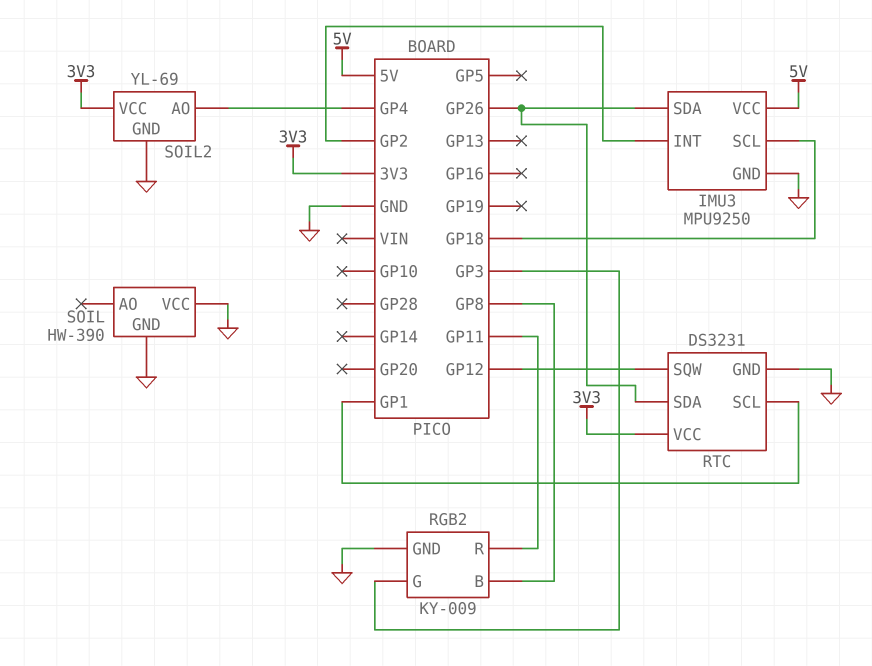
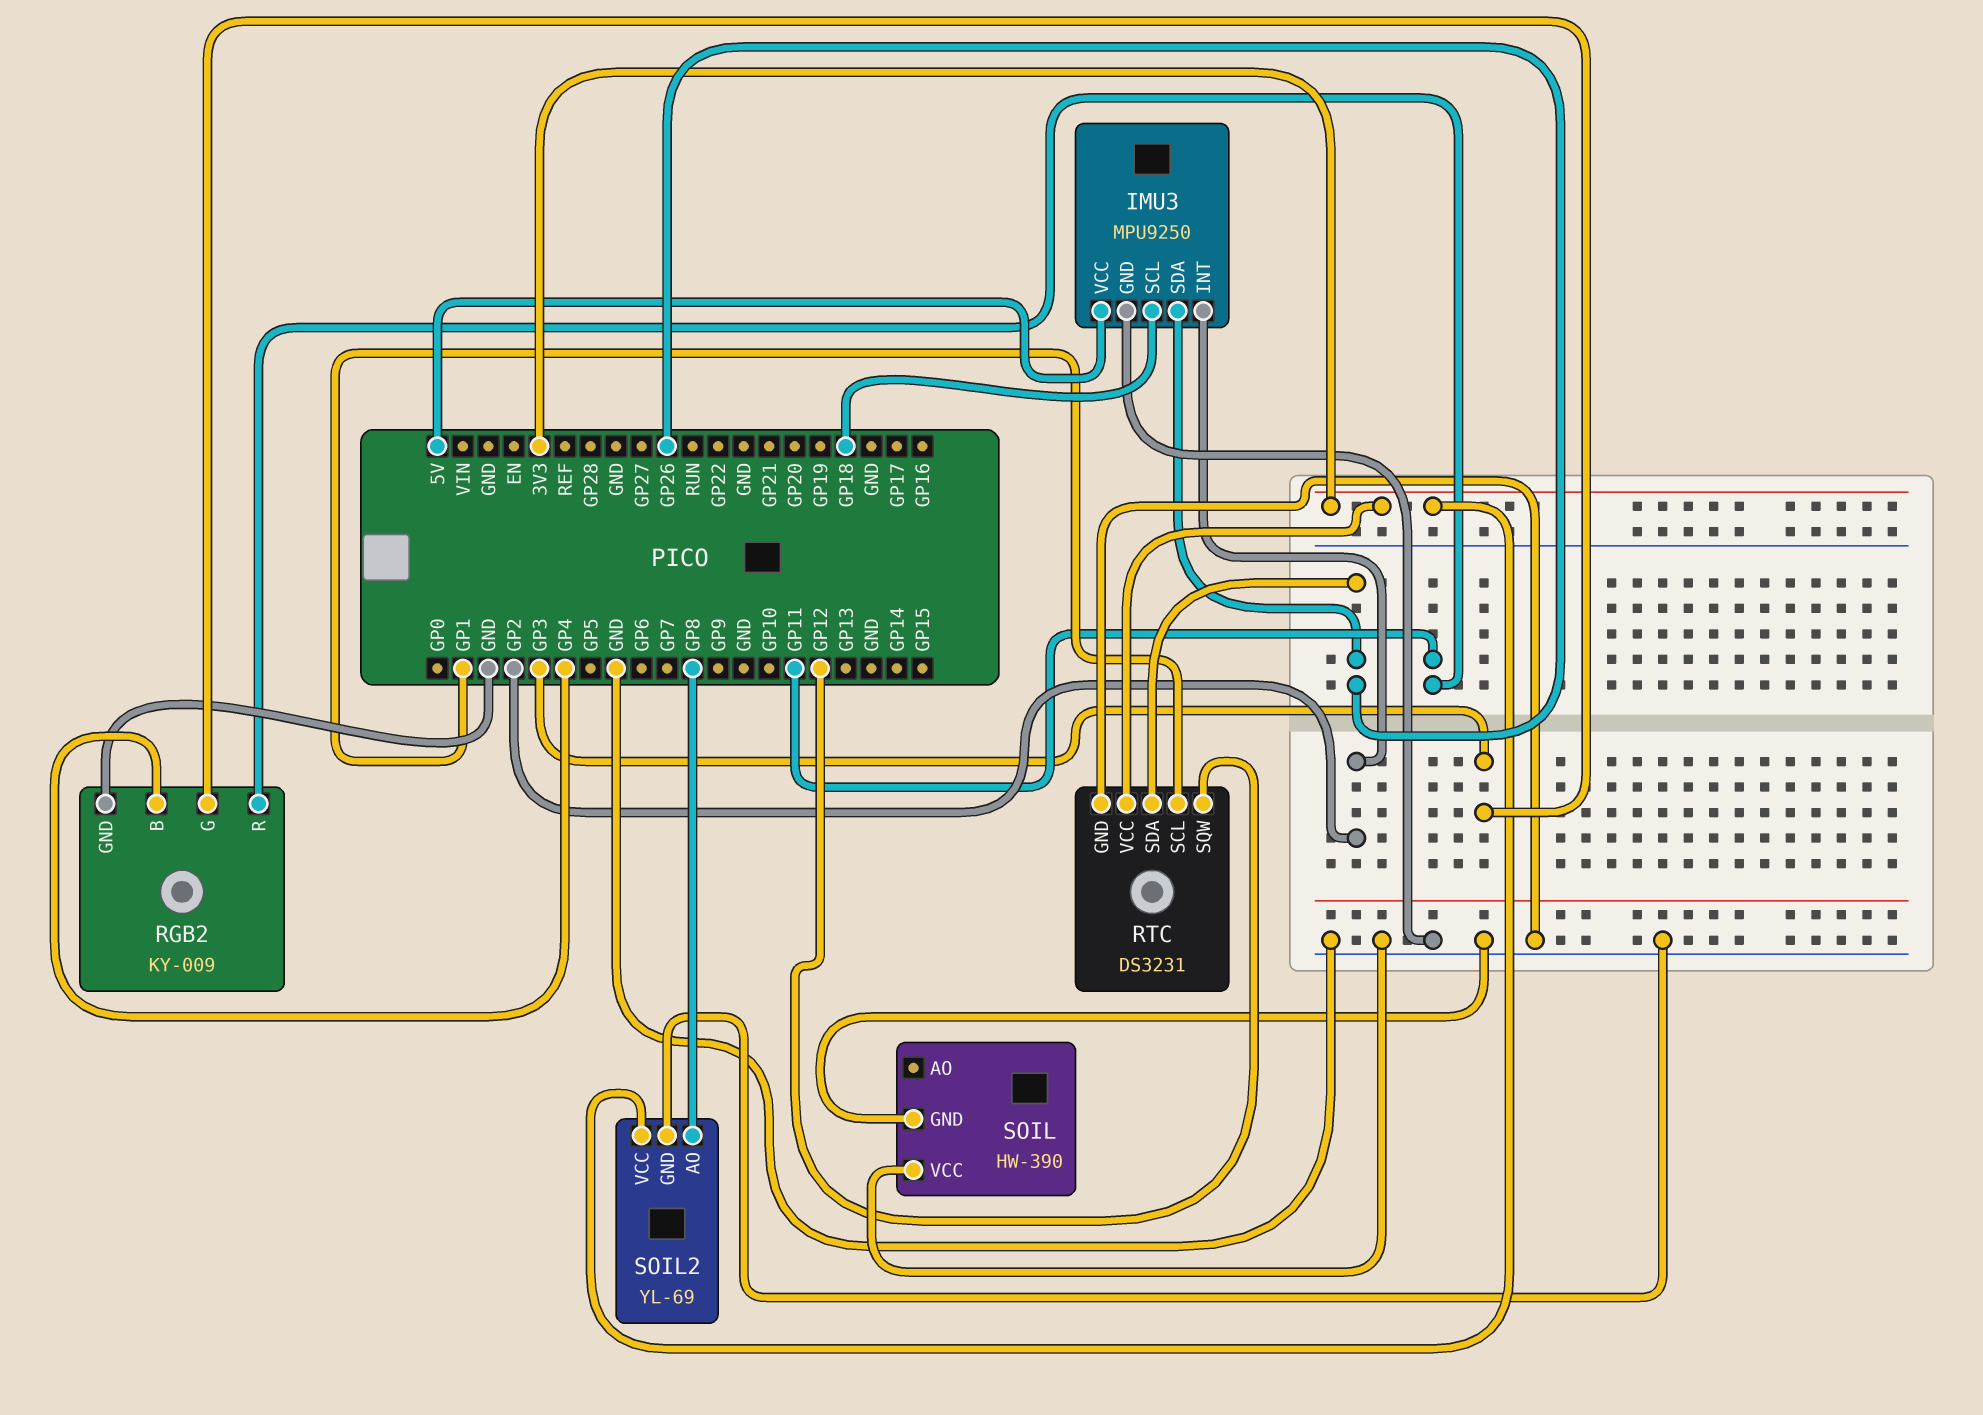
RGB2 pin B: GP8 -> GP4
SOIL2 pin AO: GP4 -> GP8

